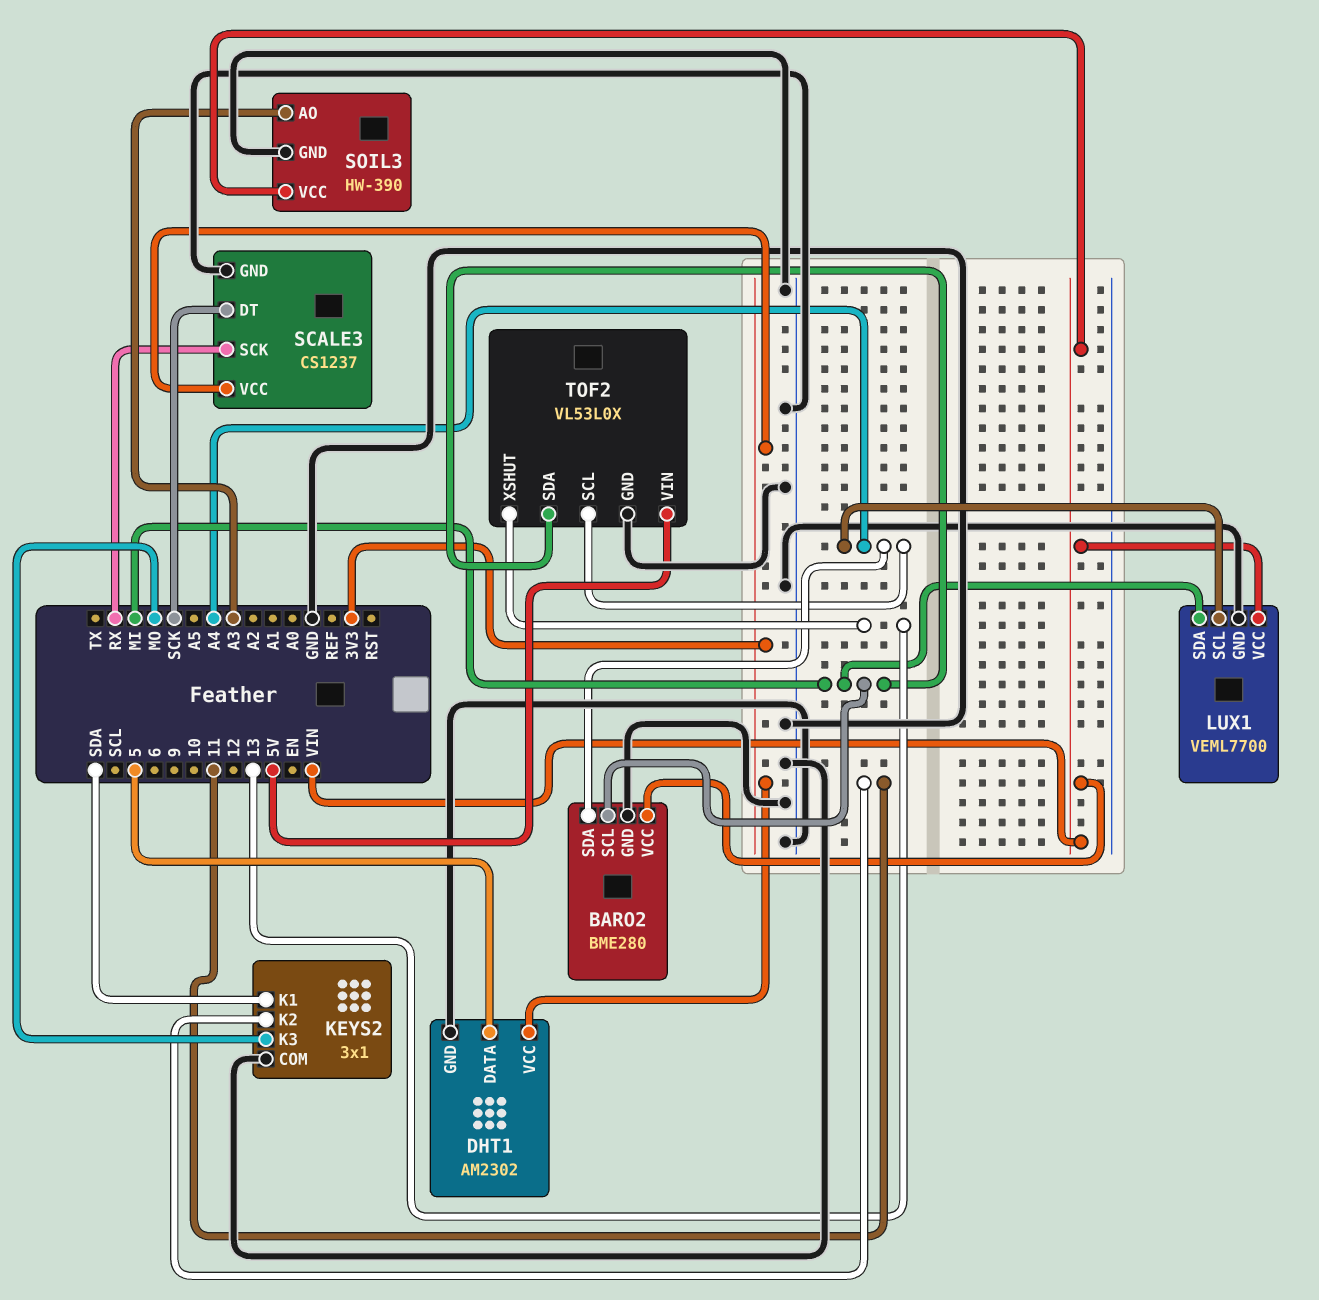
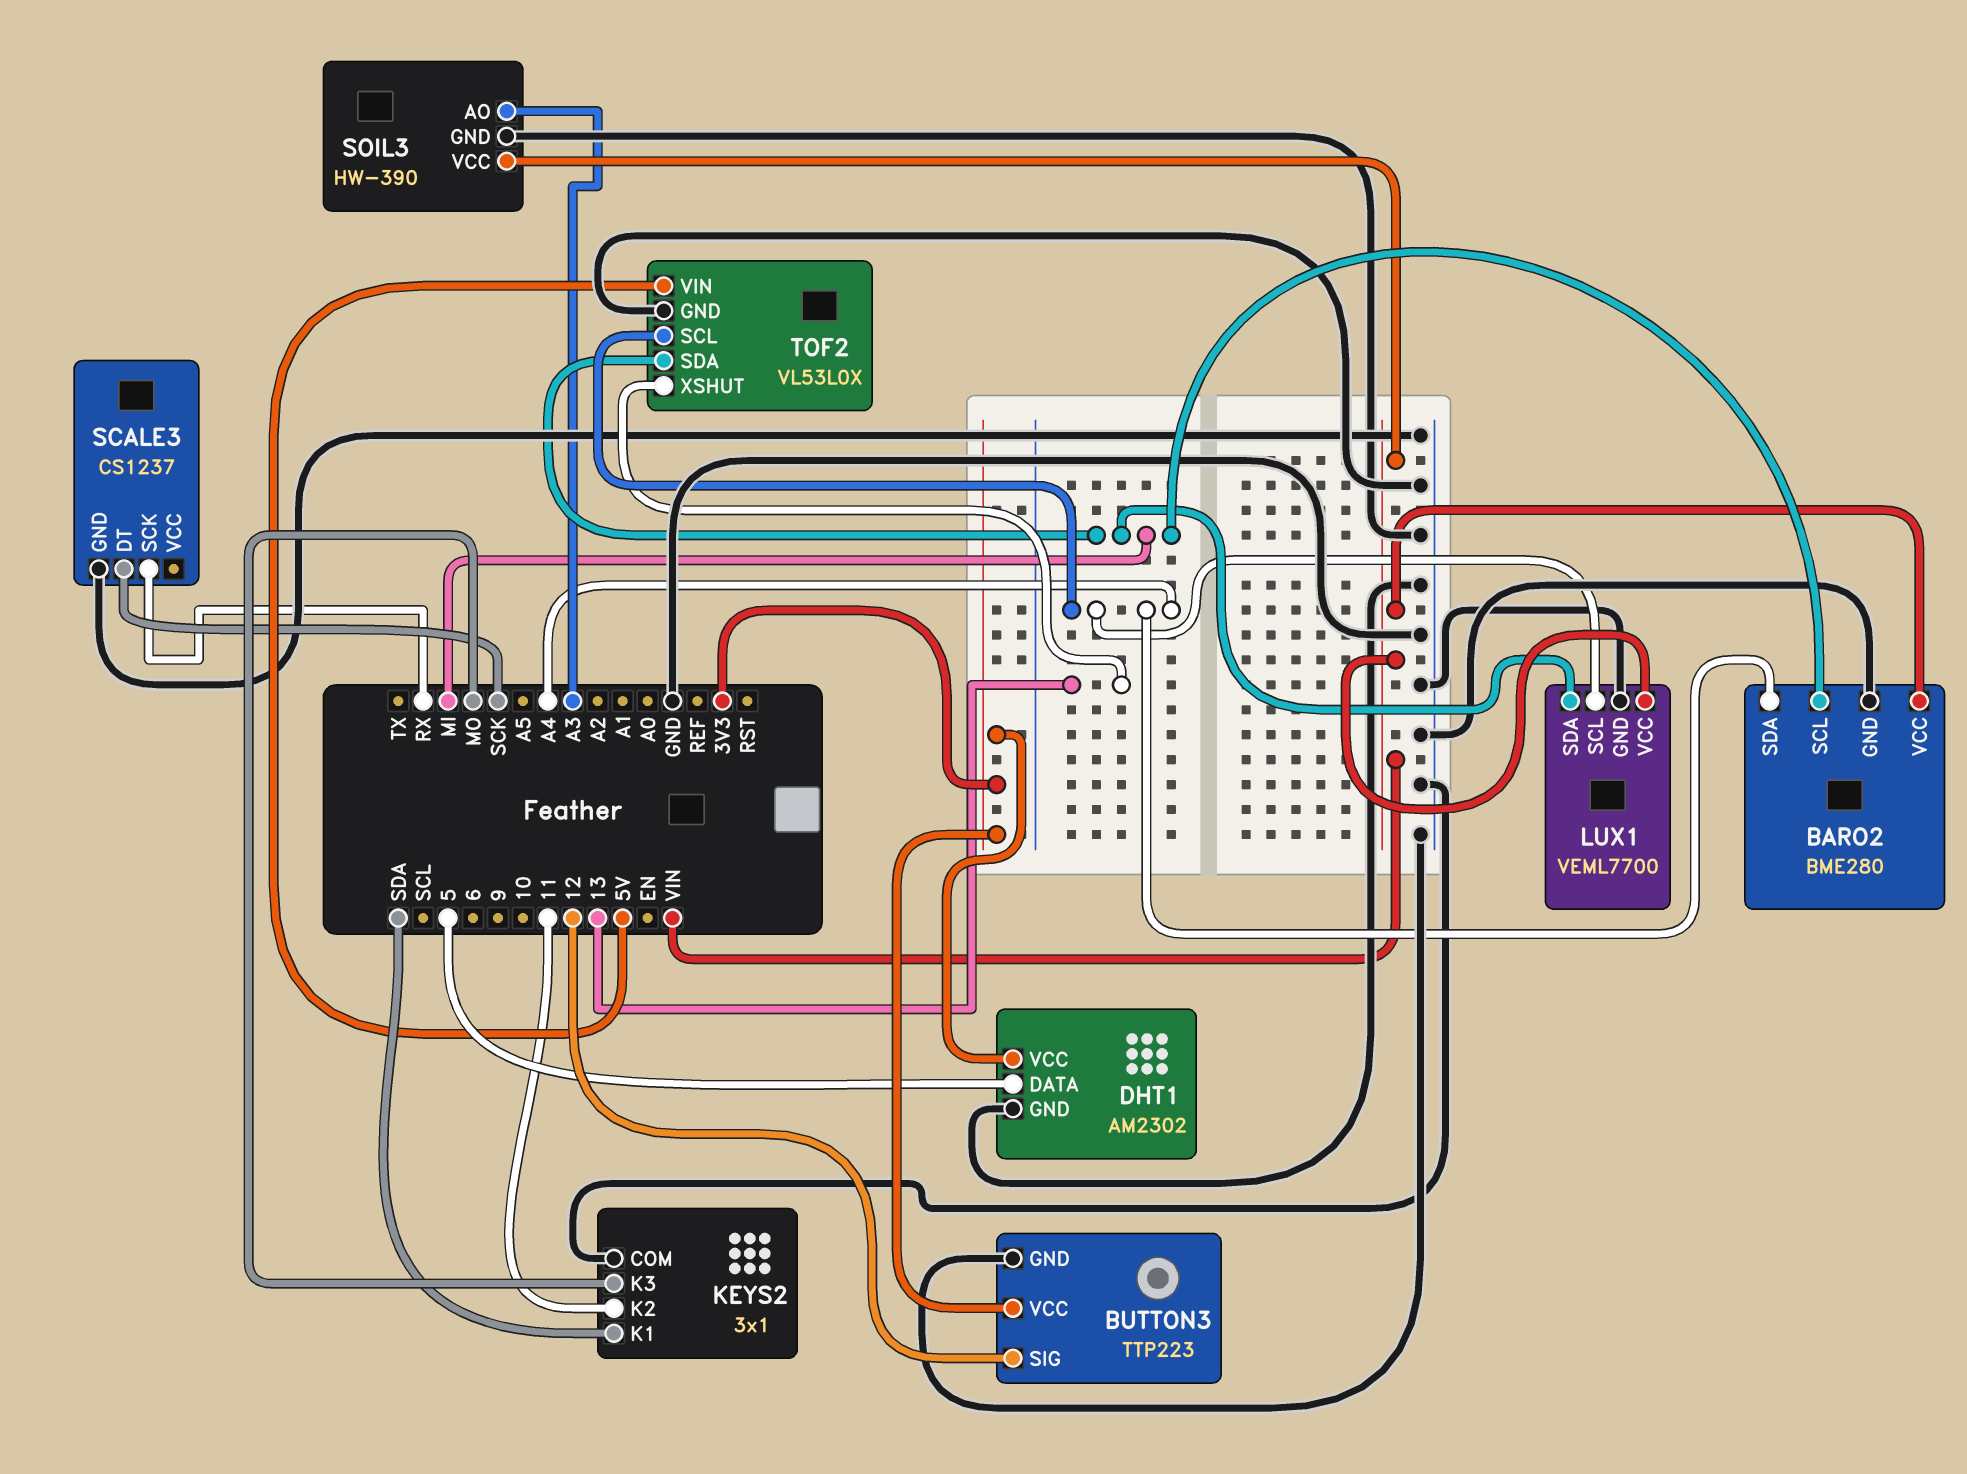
BUTTON3: none -> TTP223
BUTTON3 pin GND: none -> GND
BUTTON3 pin SIG: none -> 12
BUTTON3 pin VCC: none -> 3V3
SCALE3 pin VCC: 3V3 -> none

